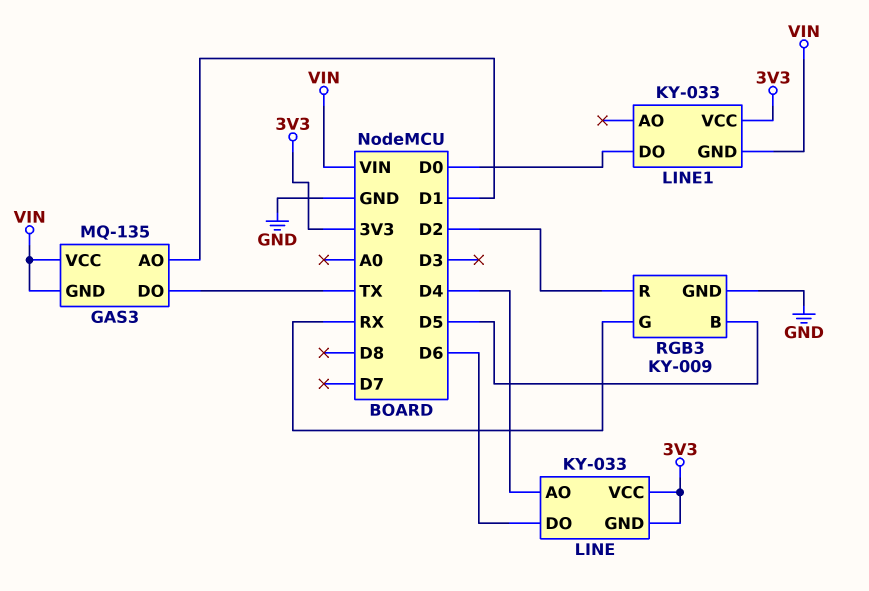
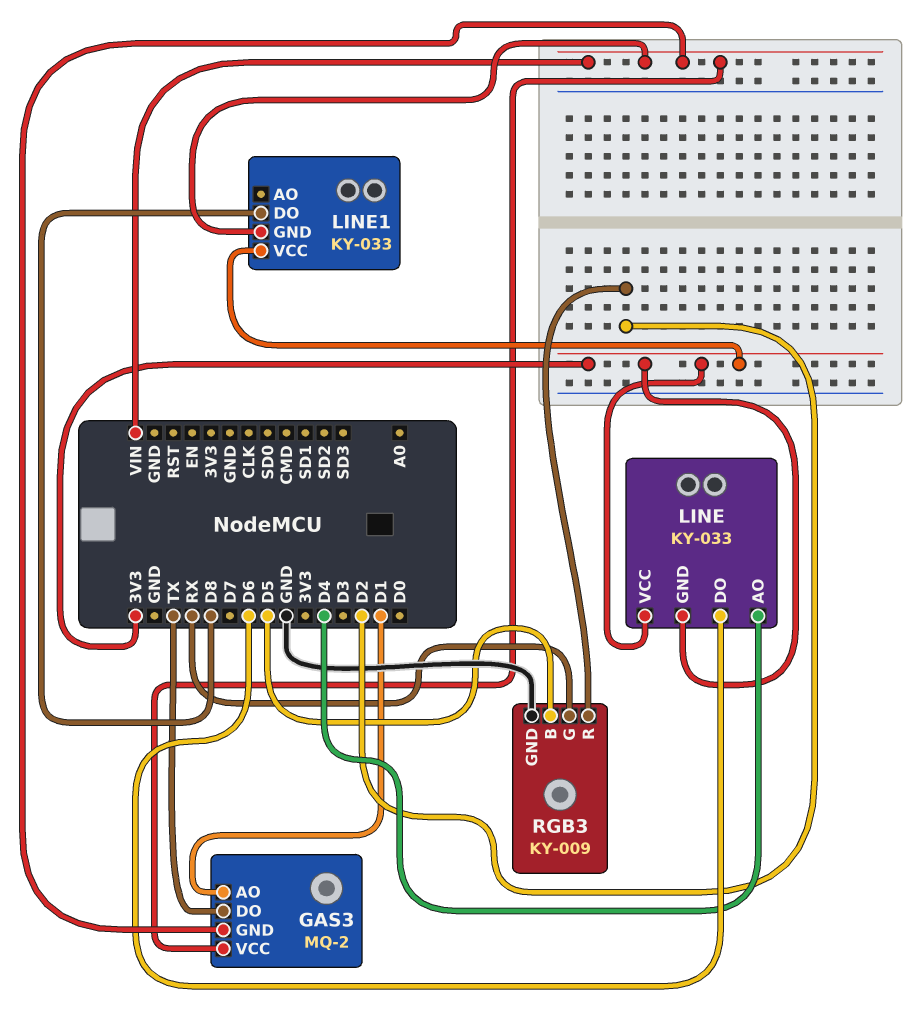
GAS3: MQ-135 -> MQ-2
LINE1 pin DO: D0 -> D8

